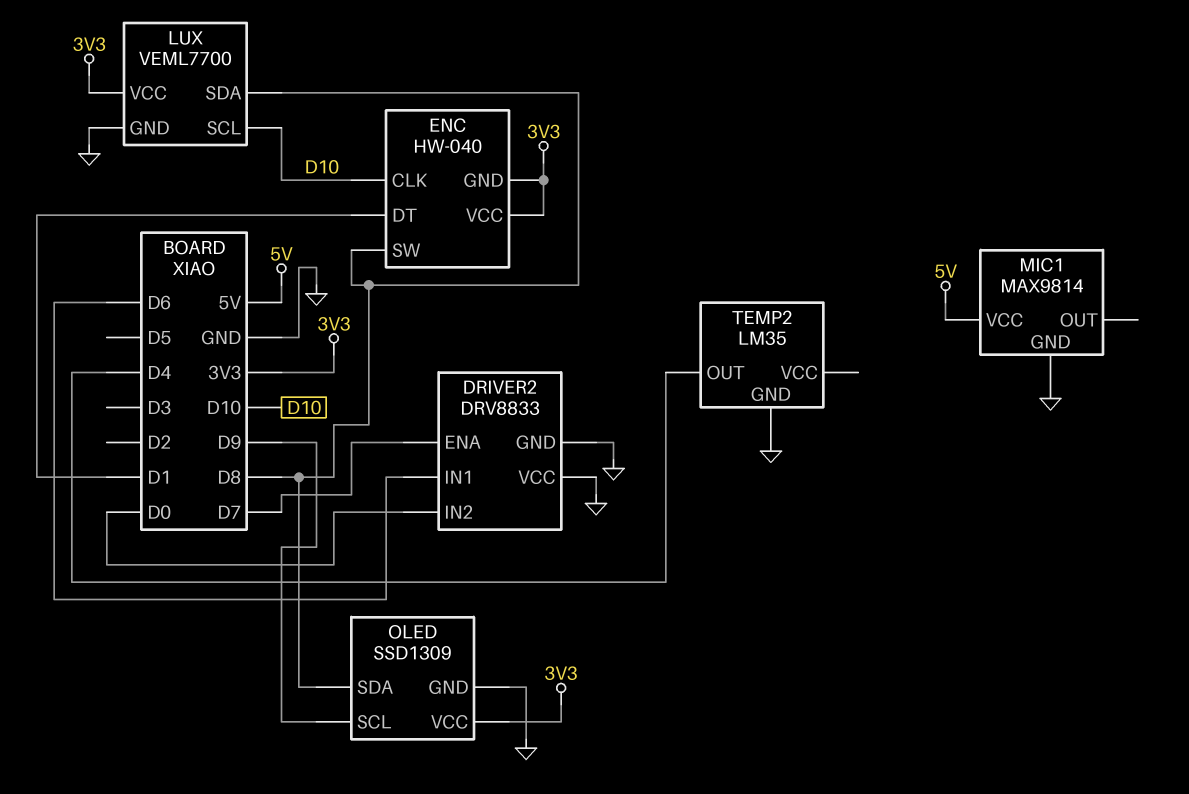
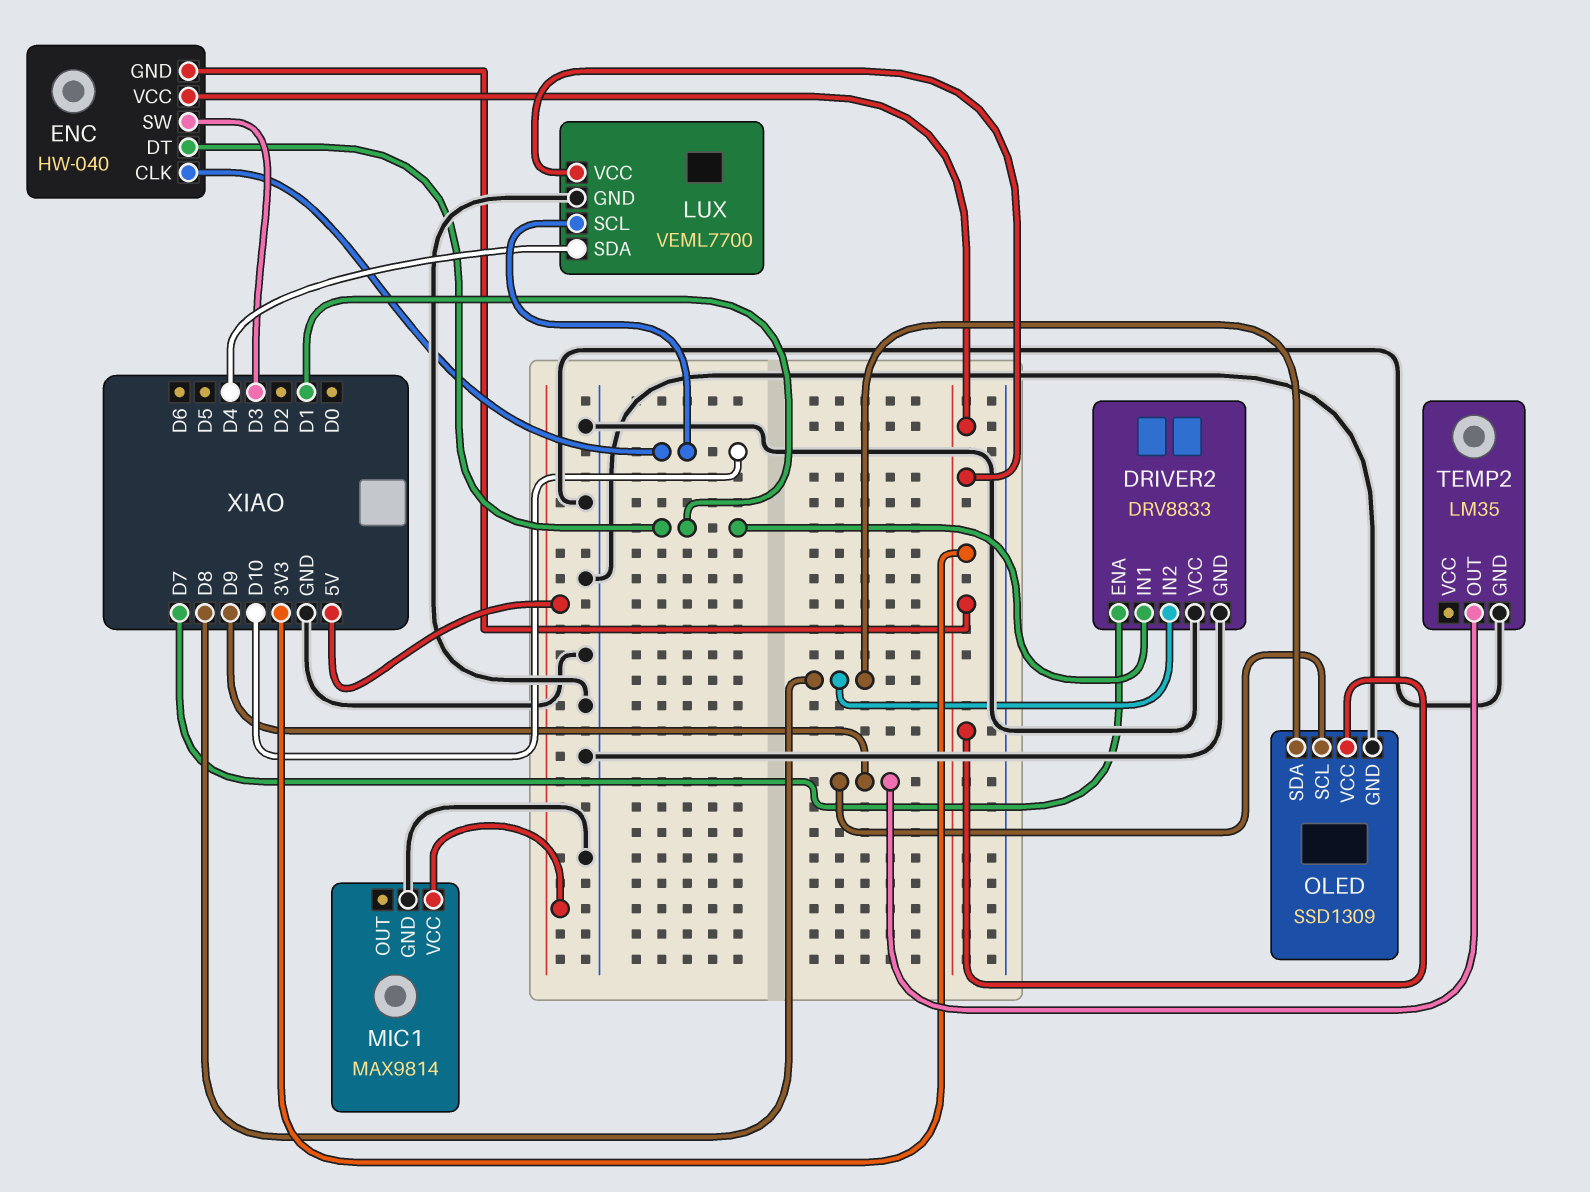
DRIVER2 pin IN1: D6 -> D1
DRIVER2 pin IN2: D0 -> D8
ENC pin SW: D8 -> D3
LUX pin SDA: D8 -> D4
TEMP2 pin OUT: D4 -> D9

